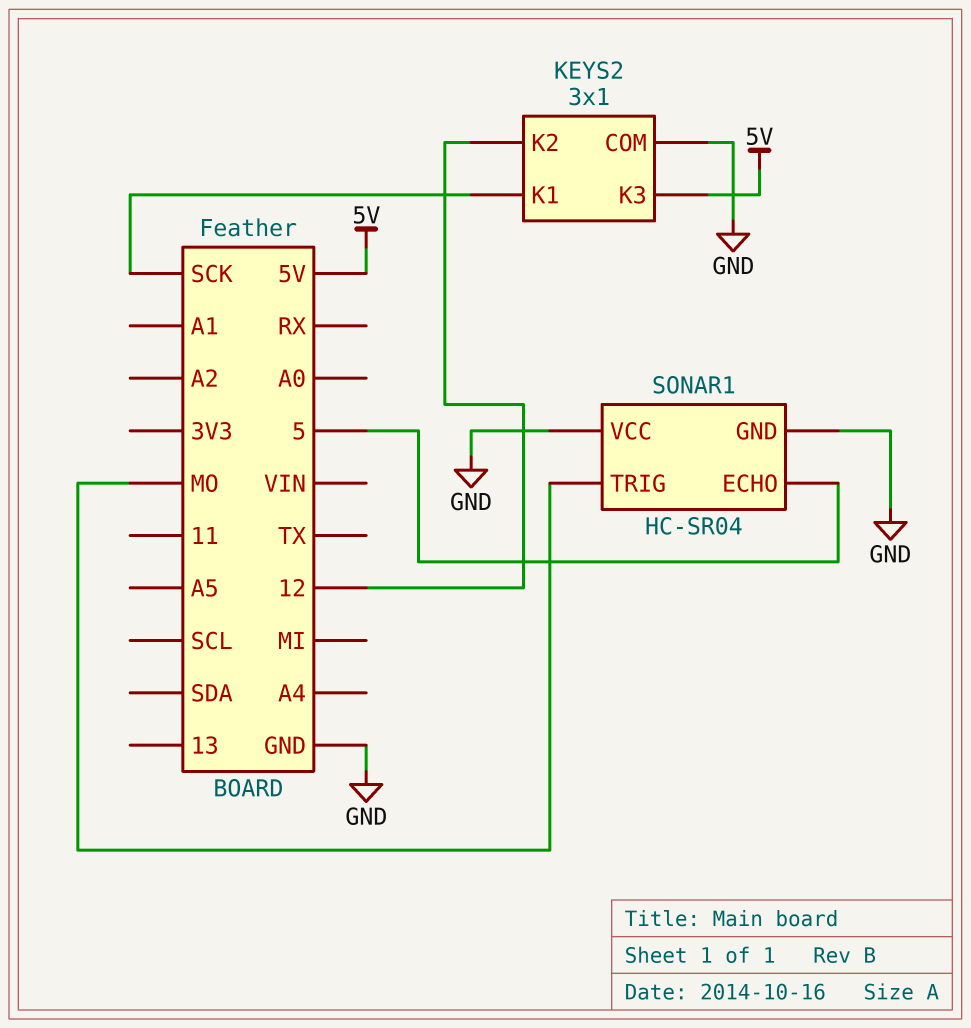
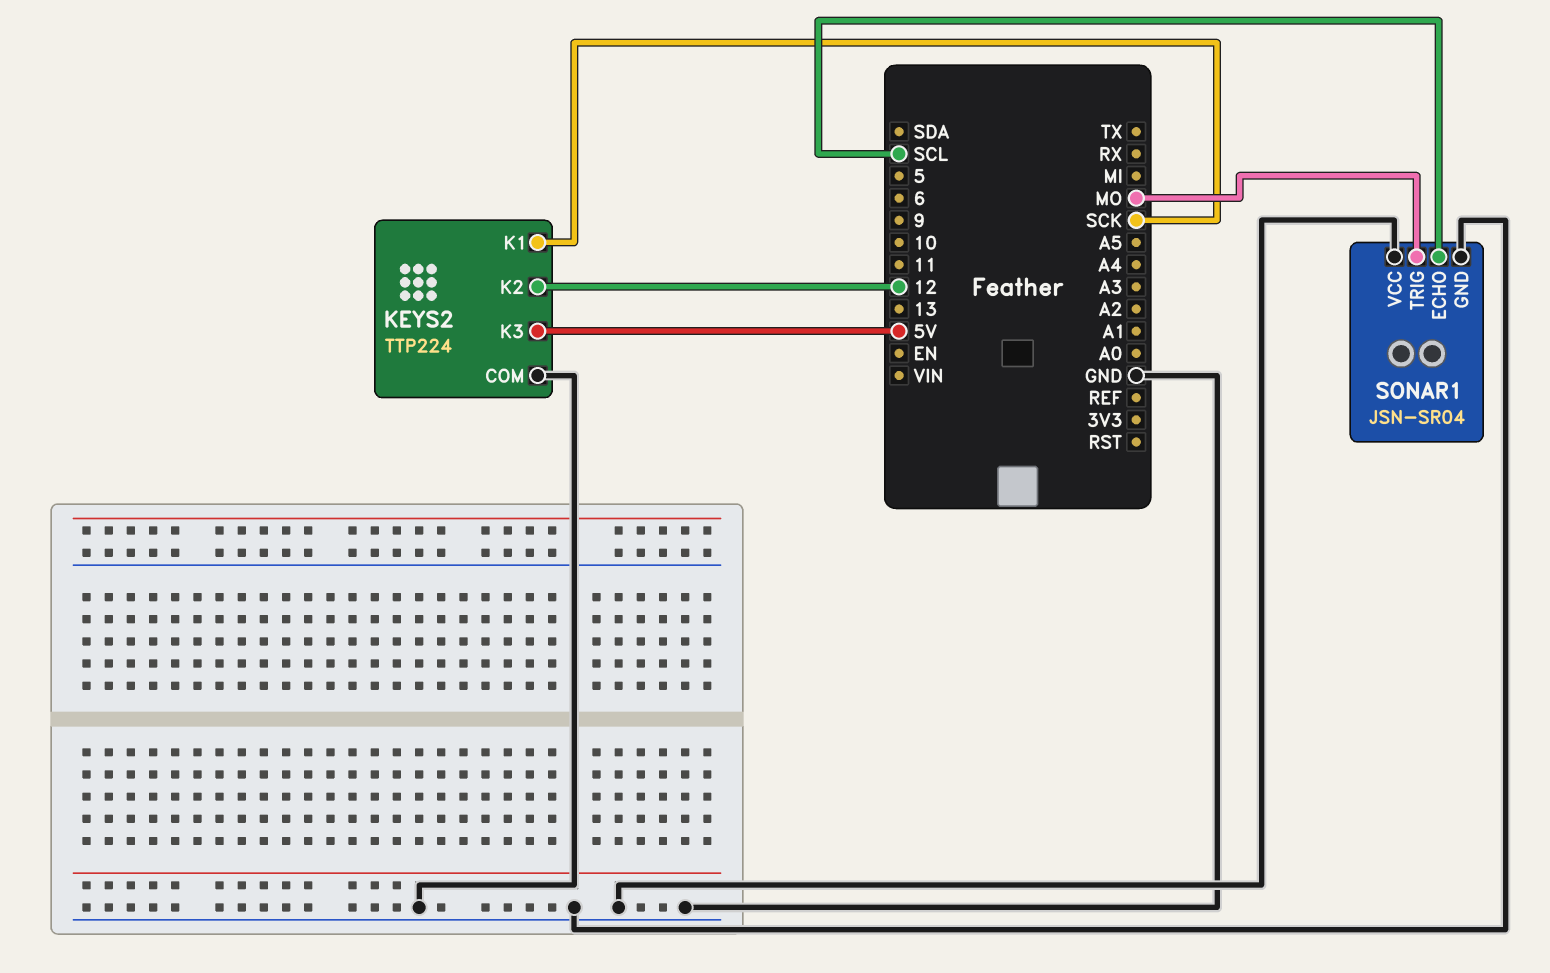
KEYS2: 3x1 -> TTP224
SONAR1: HC-SR04 -> JSN-SR04
SONAR1 pin ECHO: 5 -> SCL

